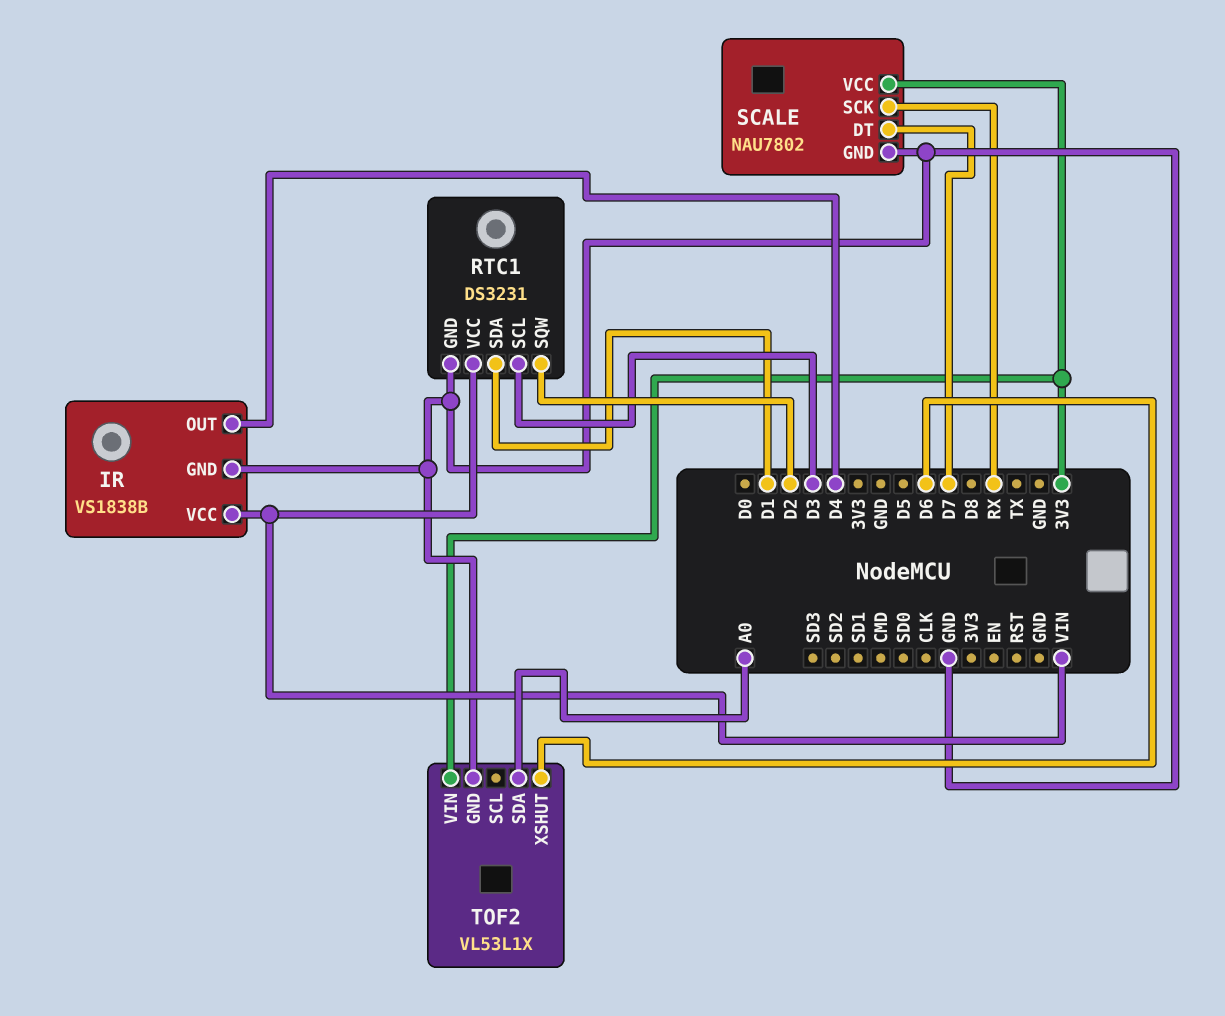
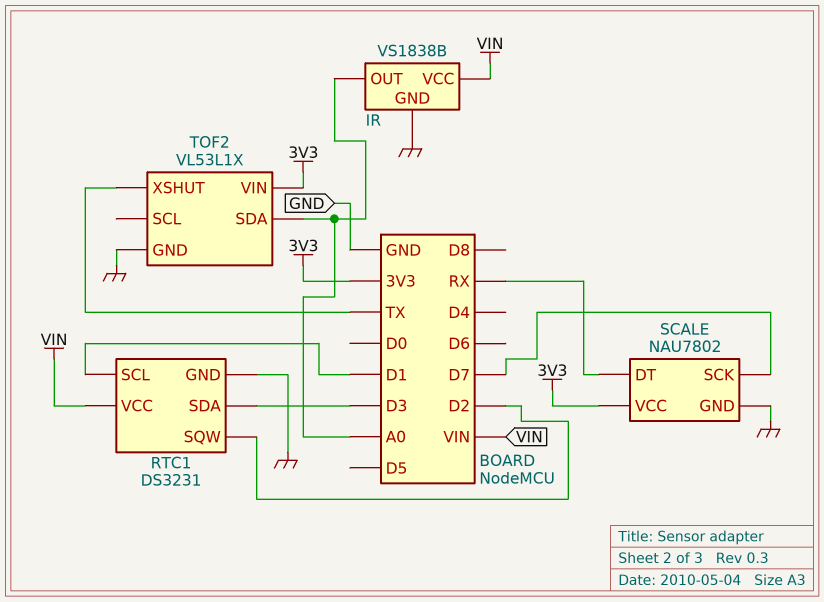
IR pin OUT: D4 -> A0
RTC1 pin SCL: D3 -> D1
RTC1 pin SDA: D1 -> D3
SCALE pin DT: D7 -> RX
SCALE pin SCK: RX -> D7
TOF2 pin XSHUT: D6 -> TX

